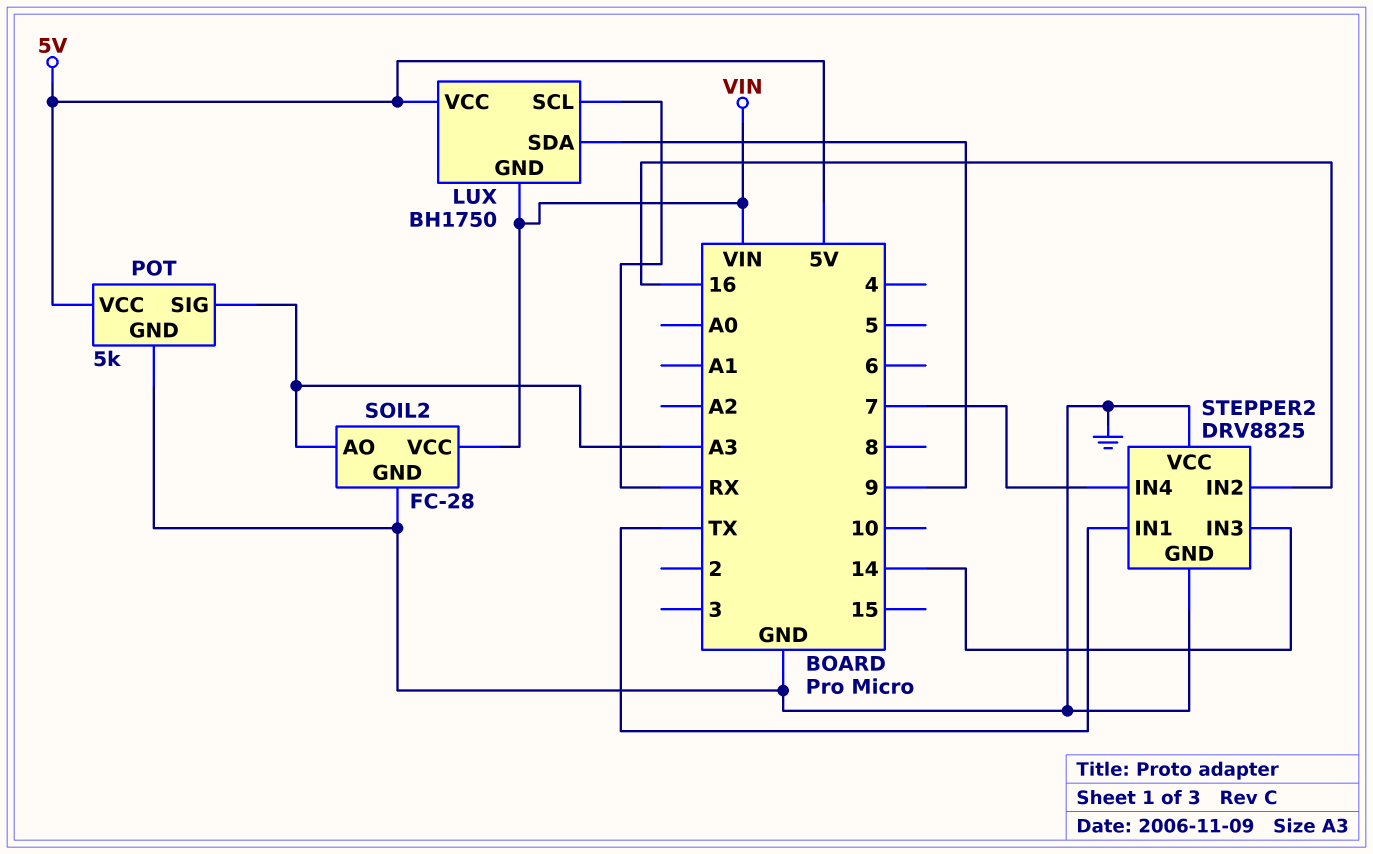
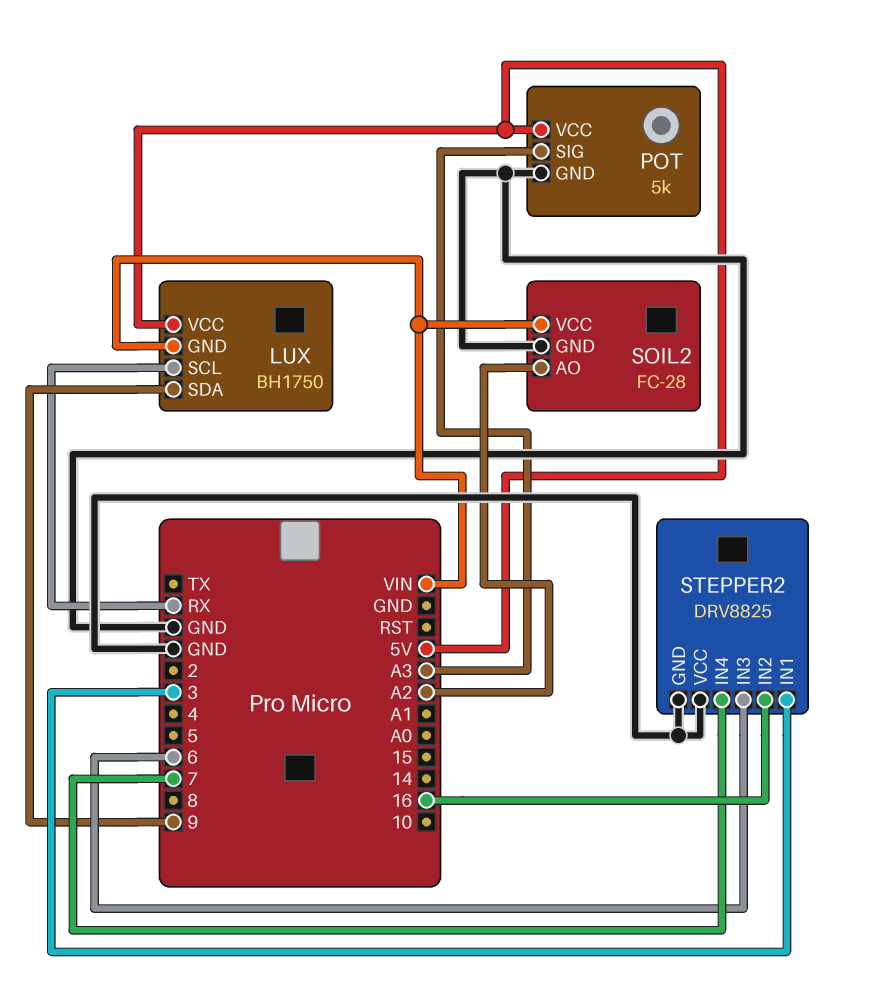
SOIL2 pin AO: A3 -> A2
STEPPER2 pin IN1: TX -> 3
STEPPER2 pin IN3: 14 -> 6

